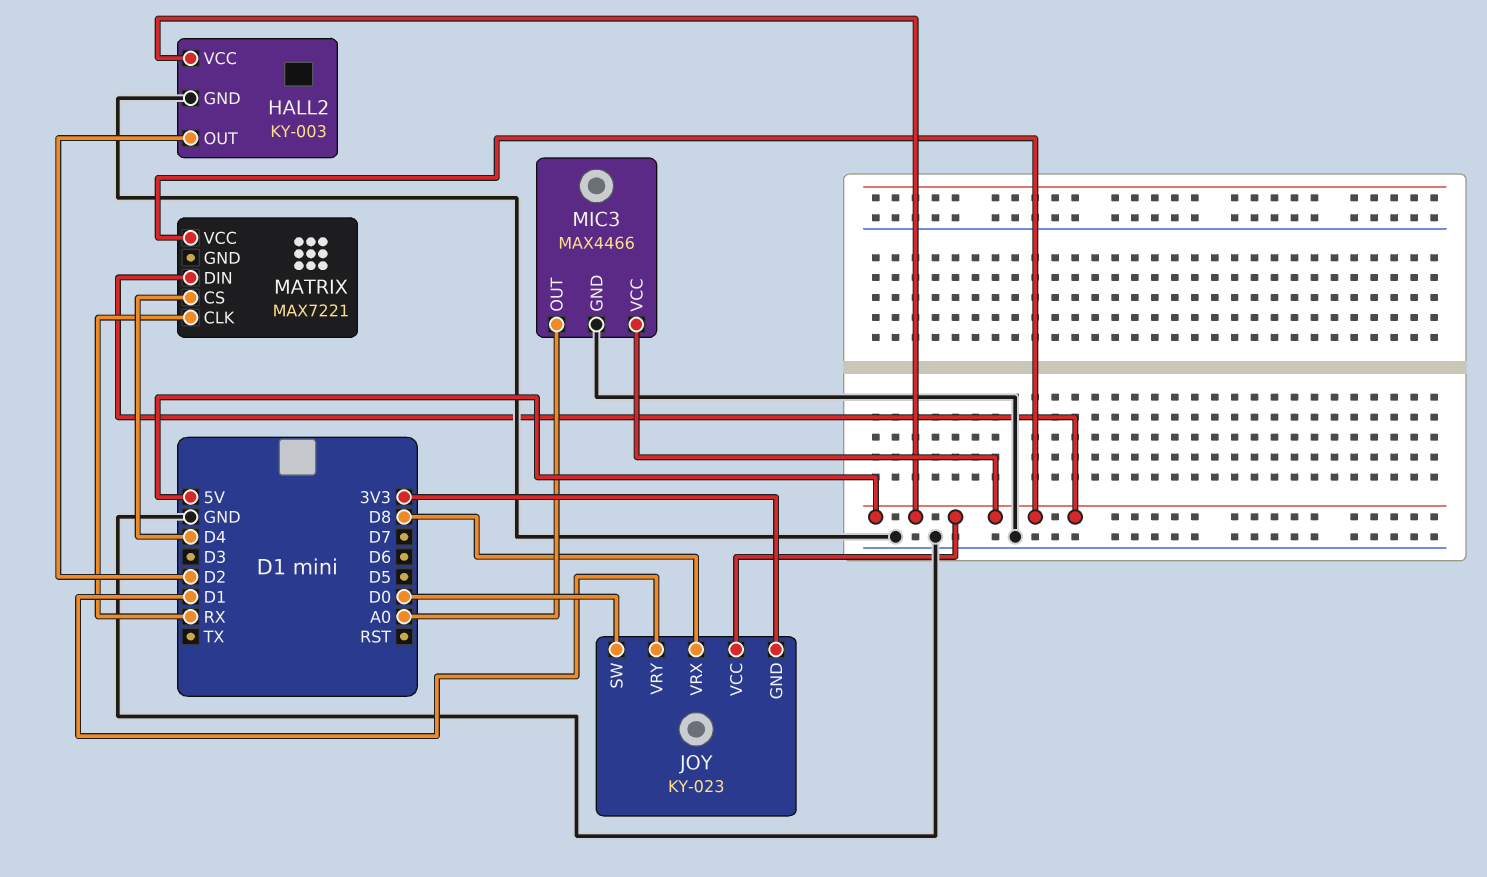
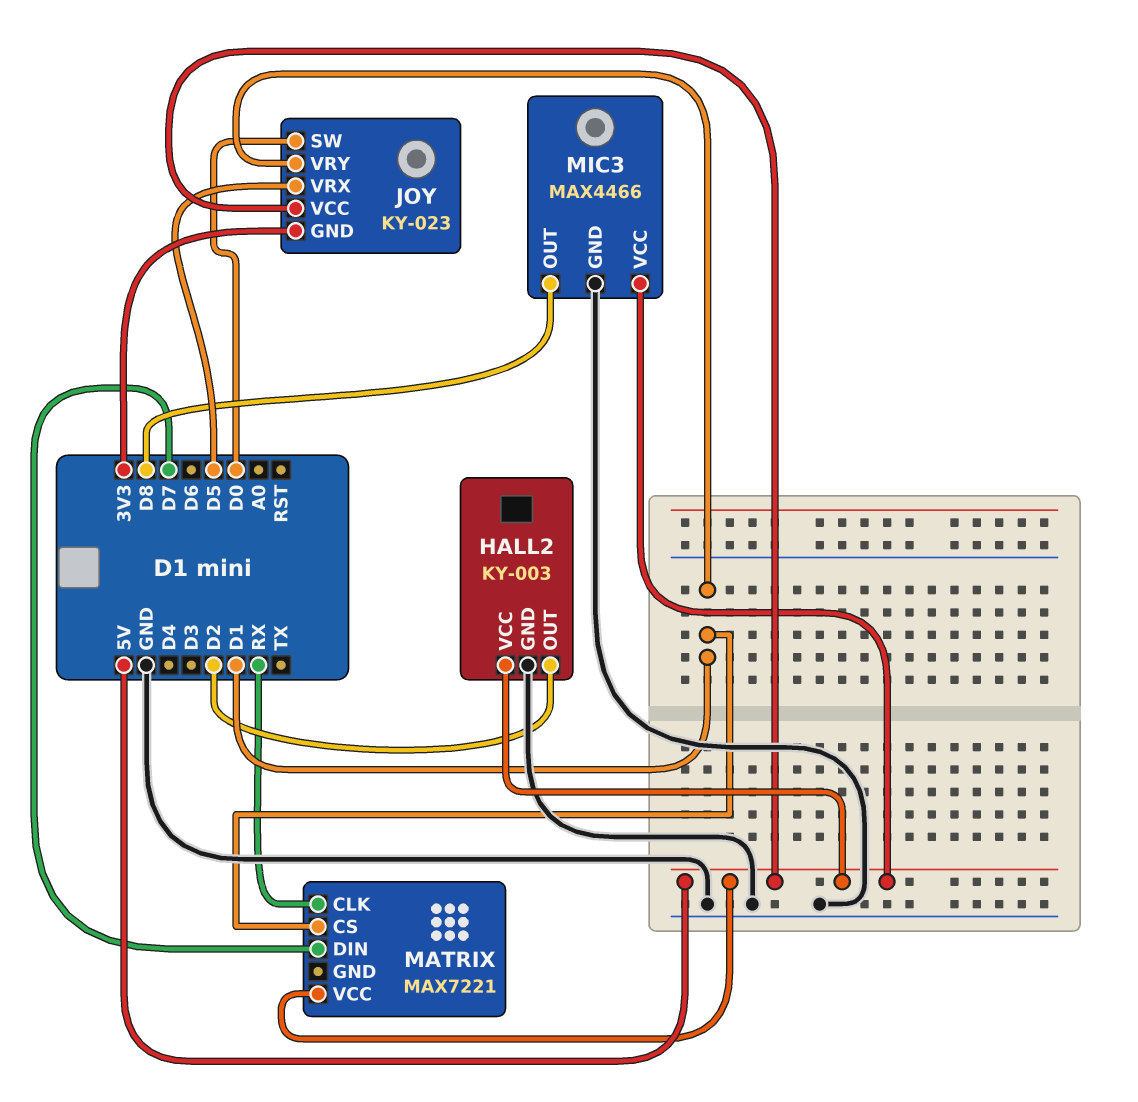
JOY pin VRX: D8 -> D5
MATRIX pin CS: D4 -> D1
MATRIX pin DIN: 5V -> D7
MIC3 pin OUT: A0 -> D8

